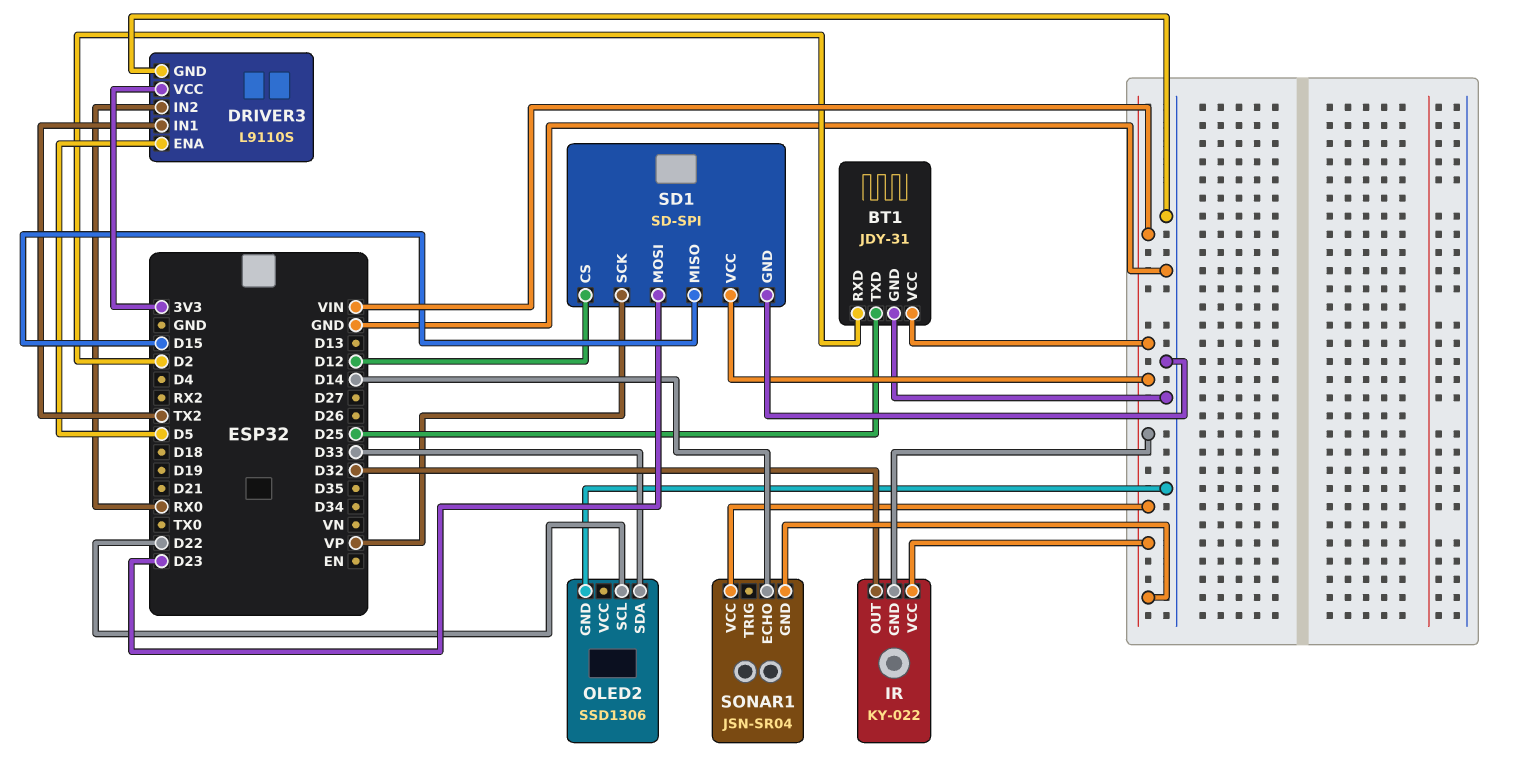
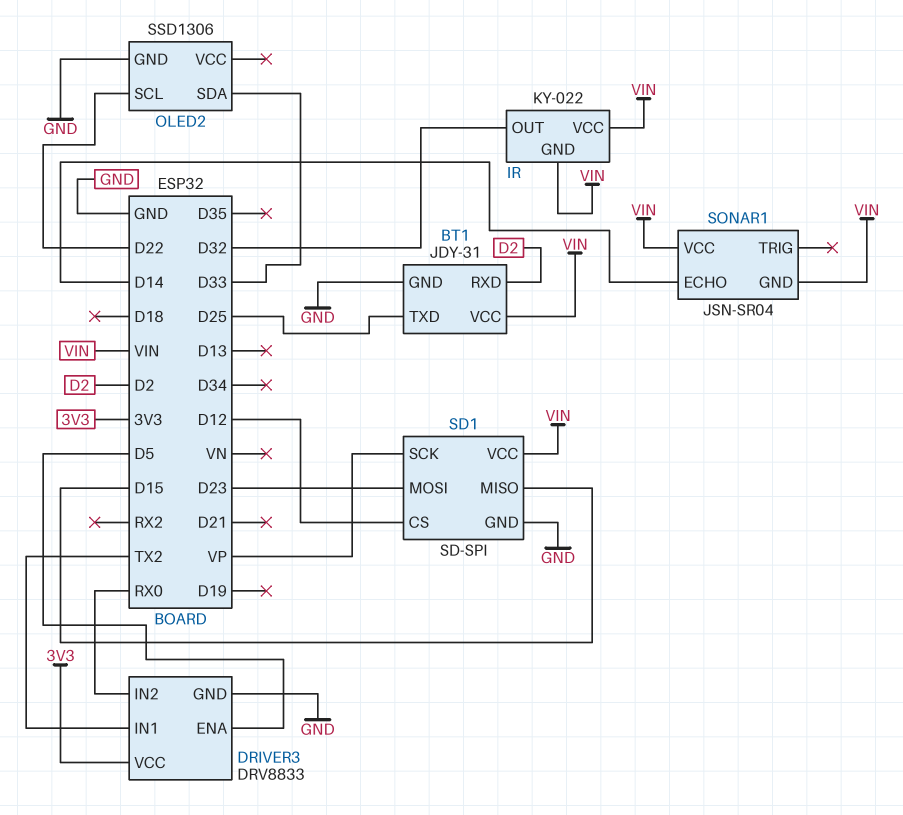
DRIVER3: L9110S -> DRV8833

